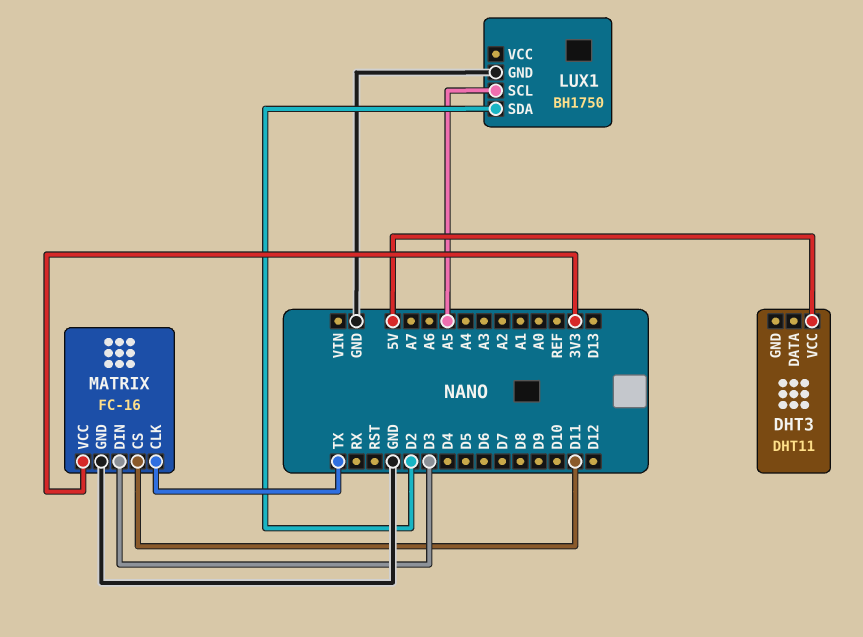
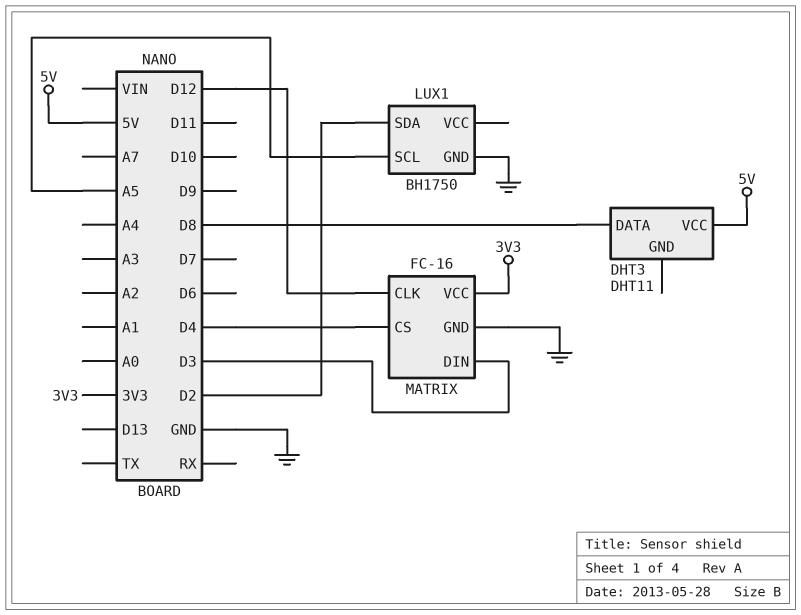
DHT3 pin DATA: none -> D8
MATRIX pin CLK: TX -> D12
MATRIX pin CS: D11 -> D4

